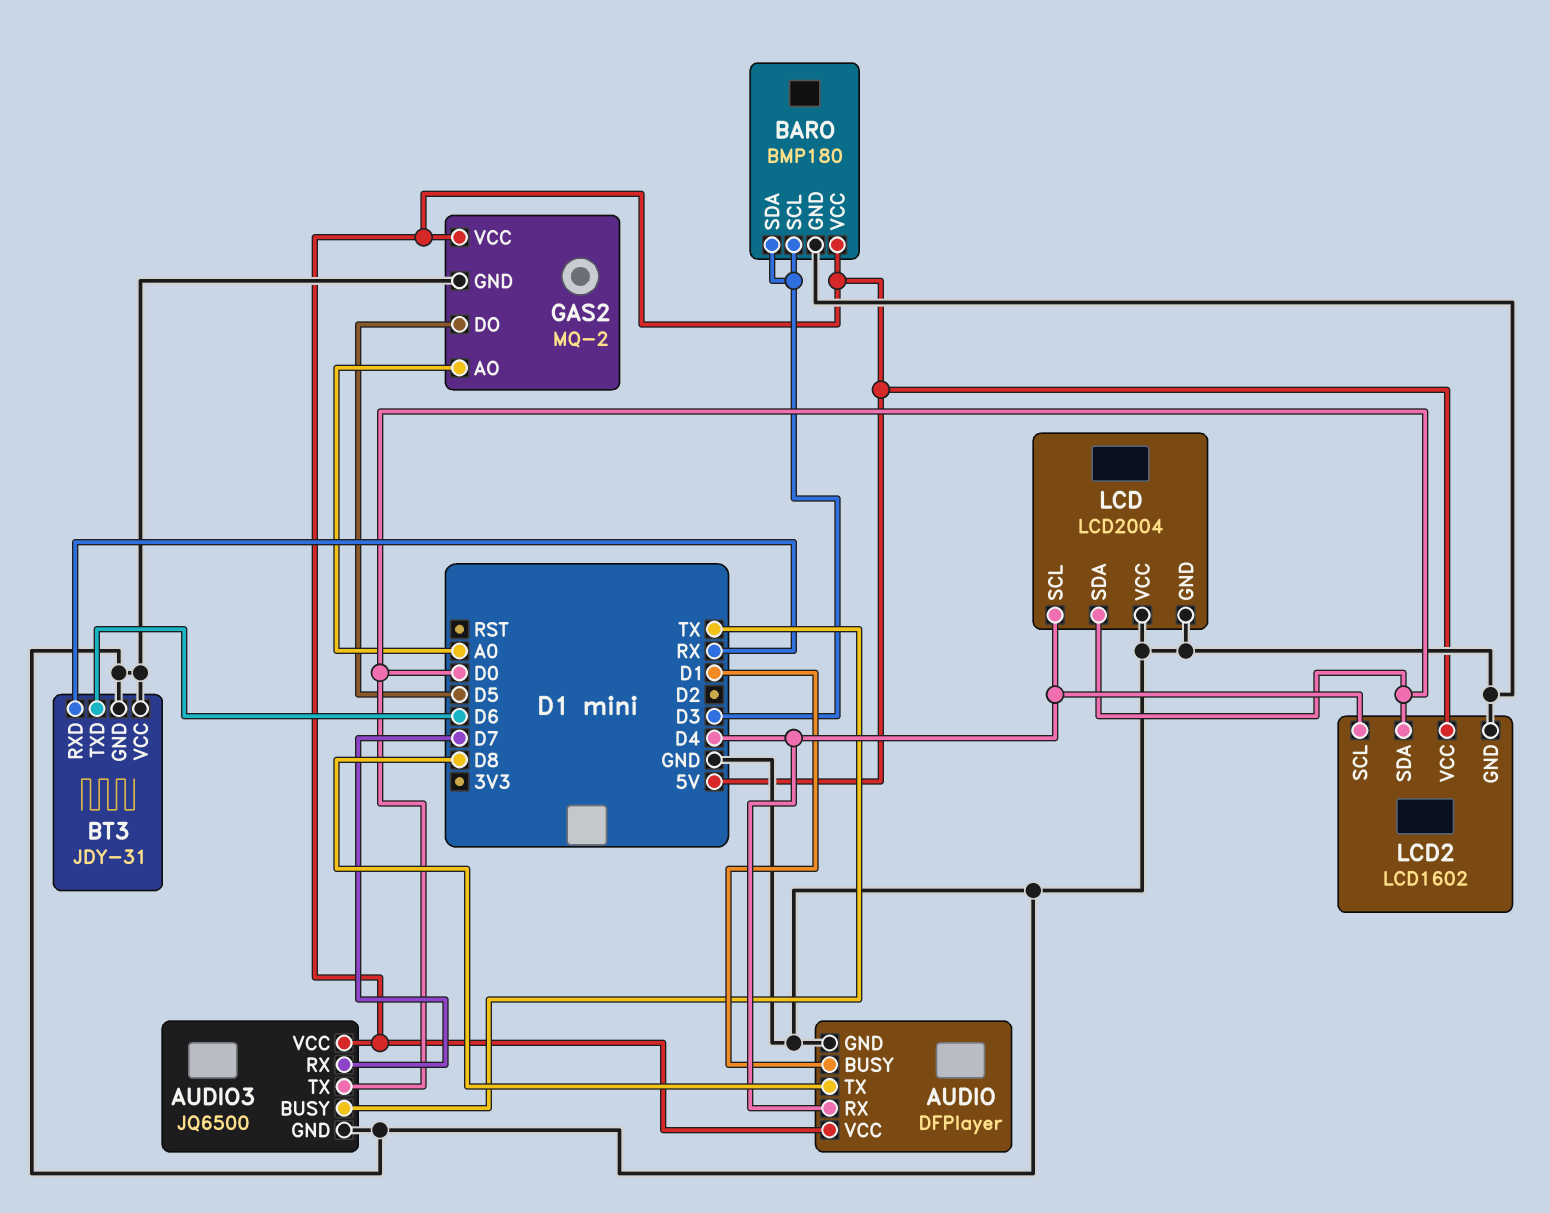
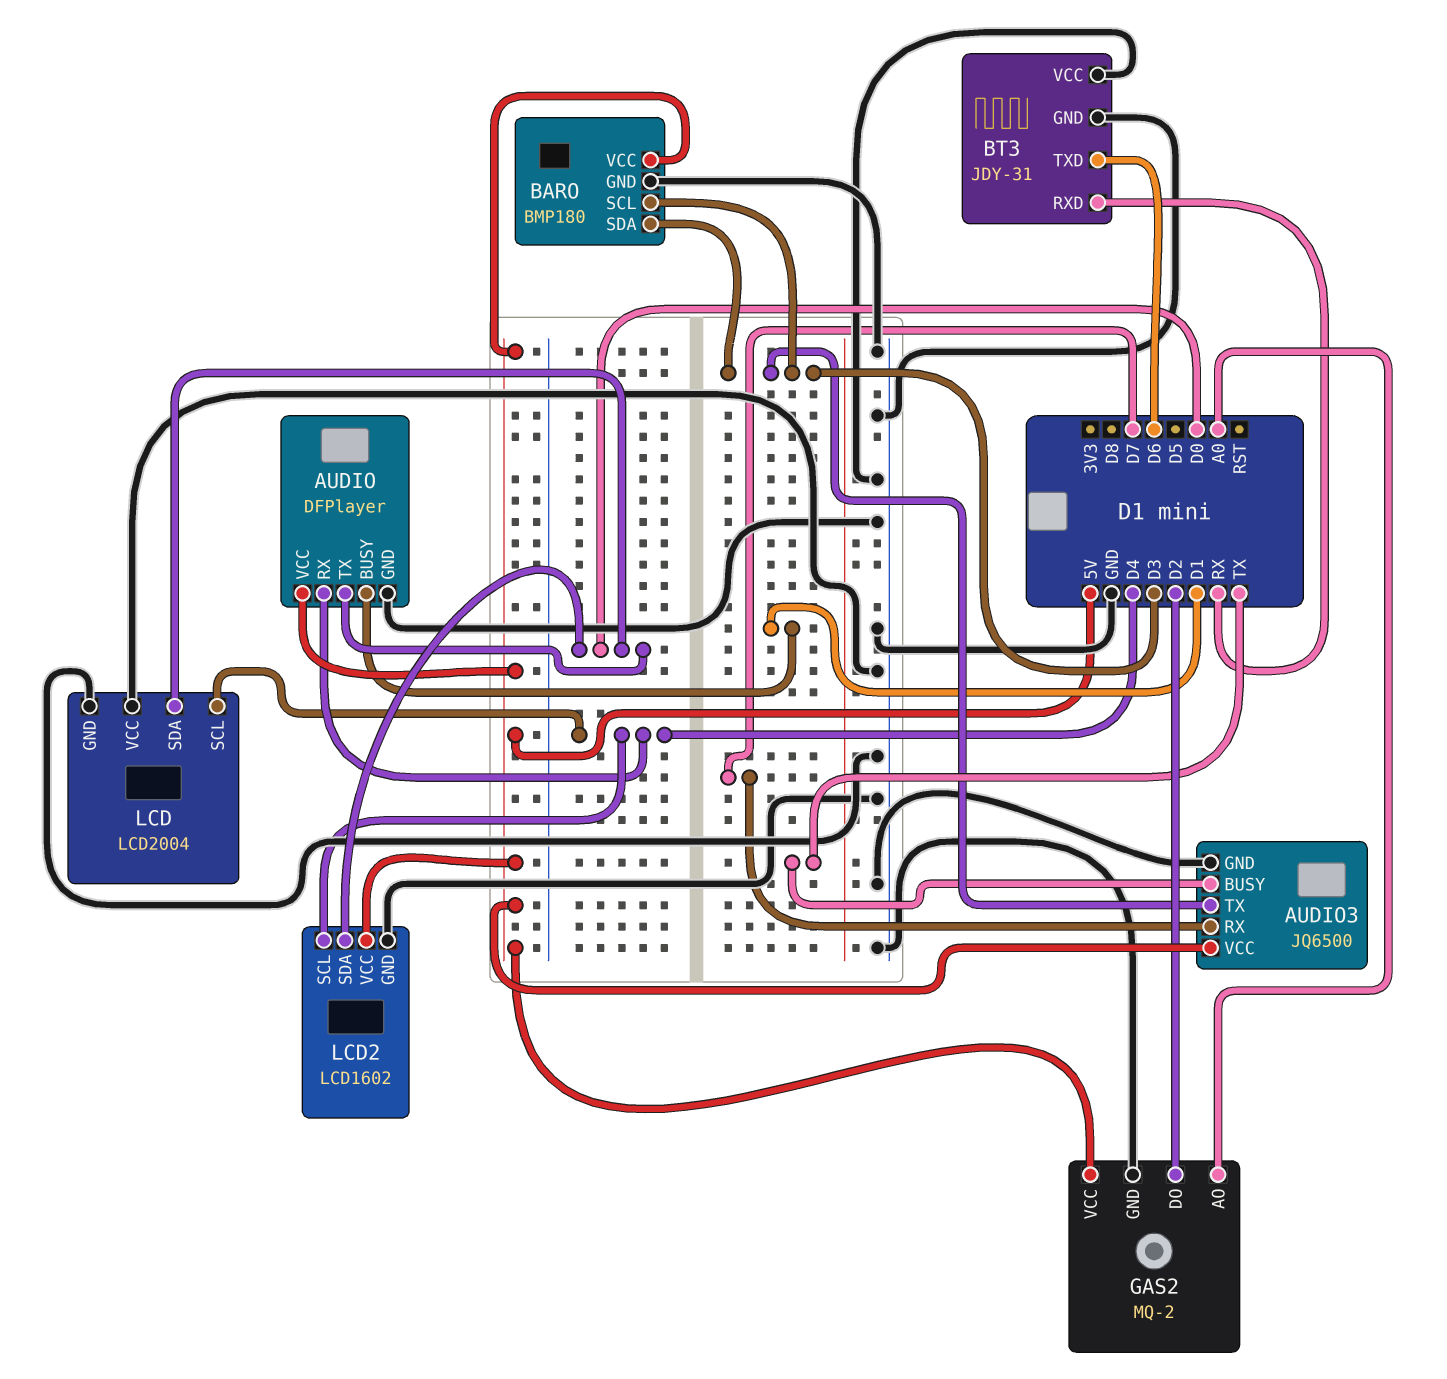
AUDIO pin TX: D8 -> D0
AUDIO3 pin TX: D0 -> D3
GAS2 pin DO: D5 -> D2

